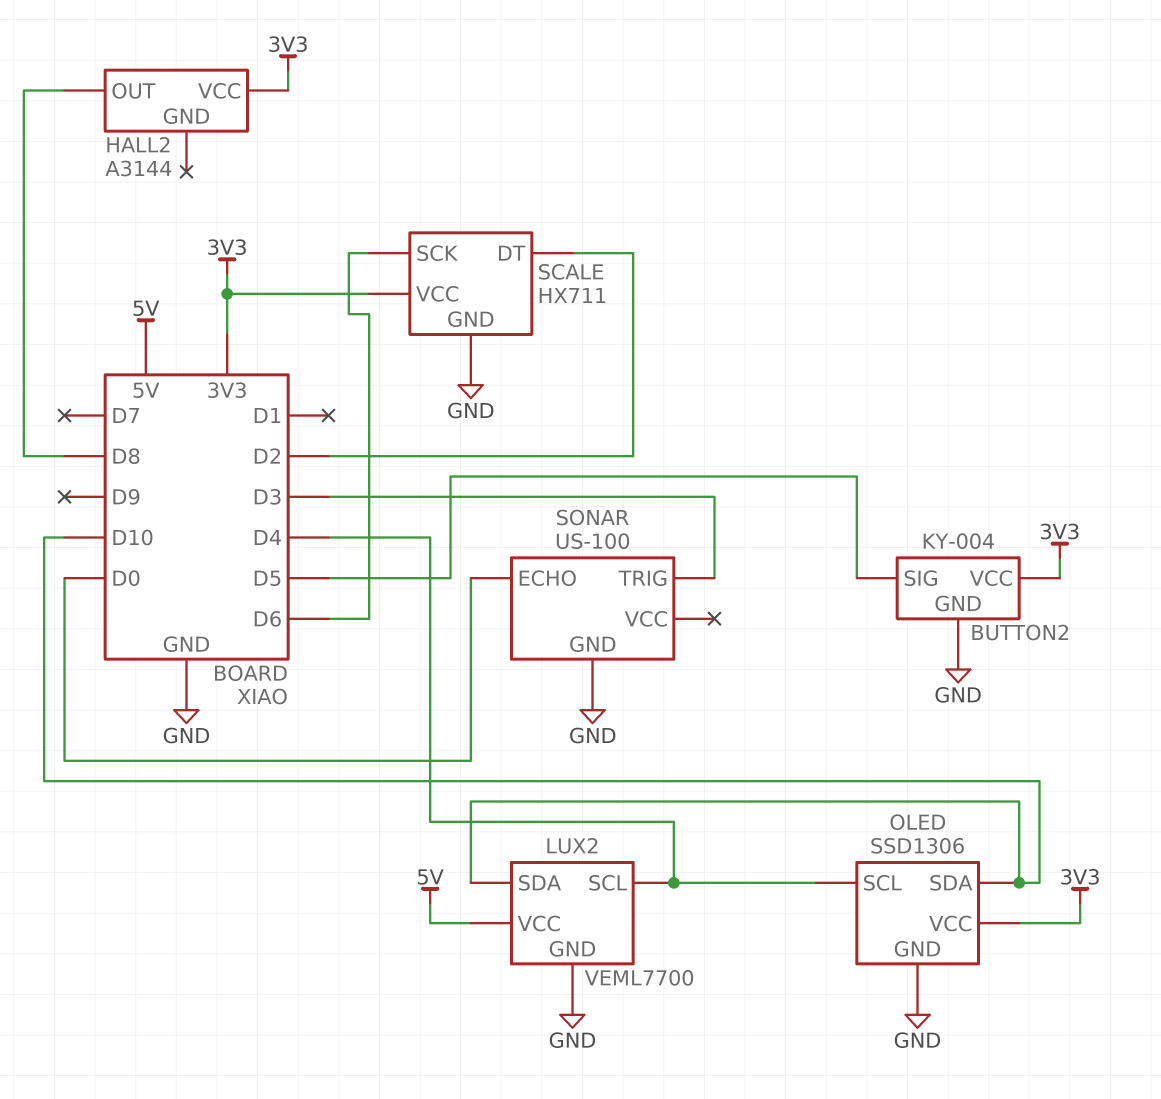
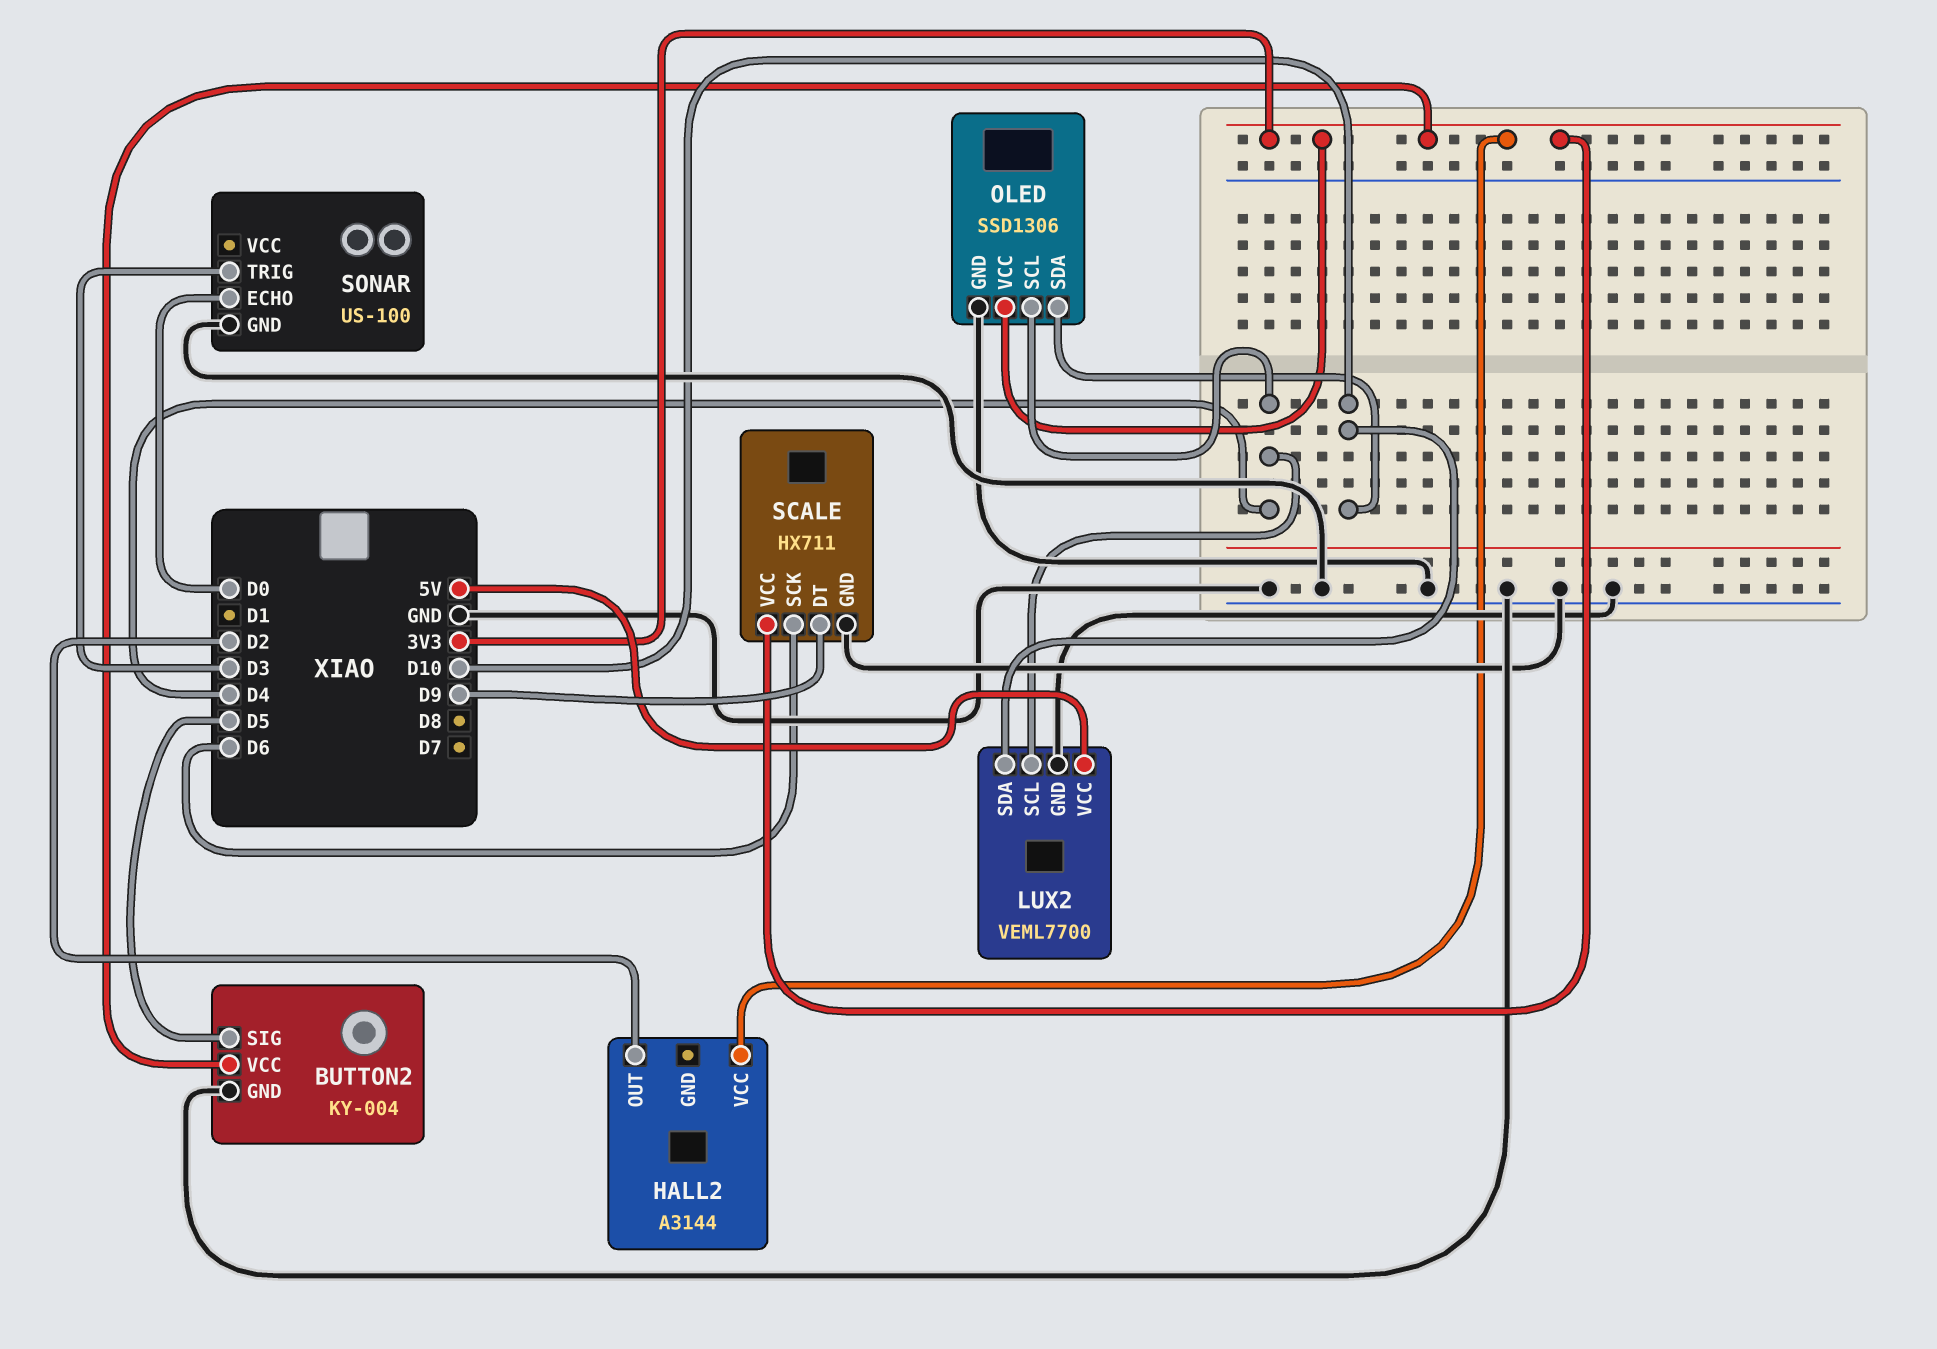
HALL2 pin OUT: D8 -> D2
SCALE pin DT: D2 -> D9

